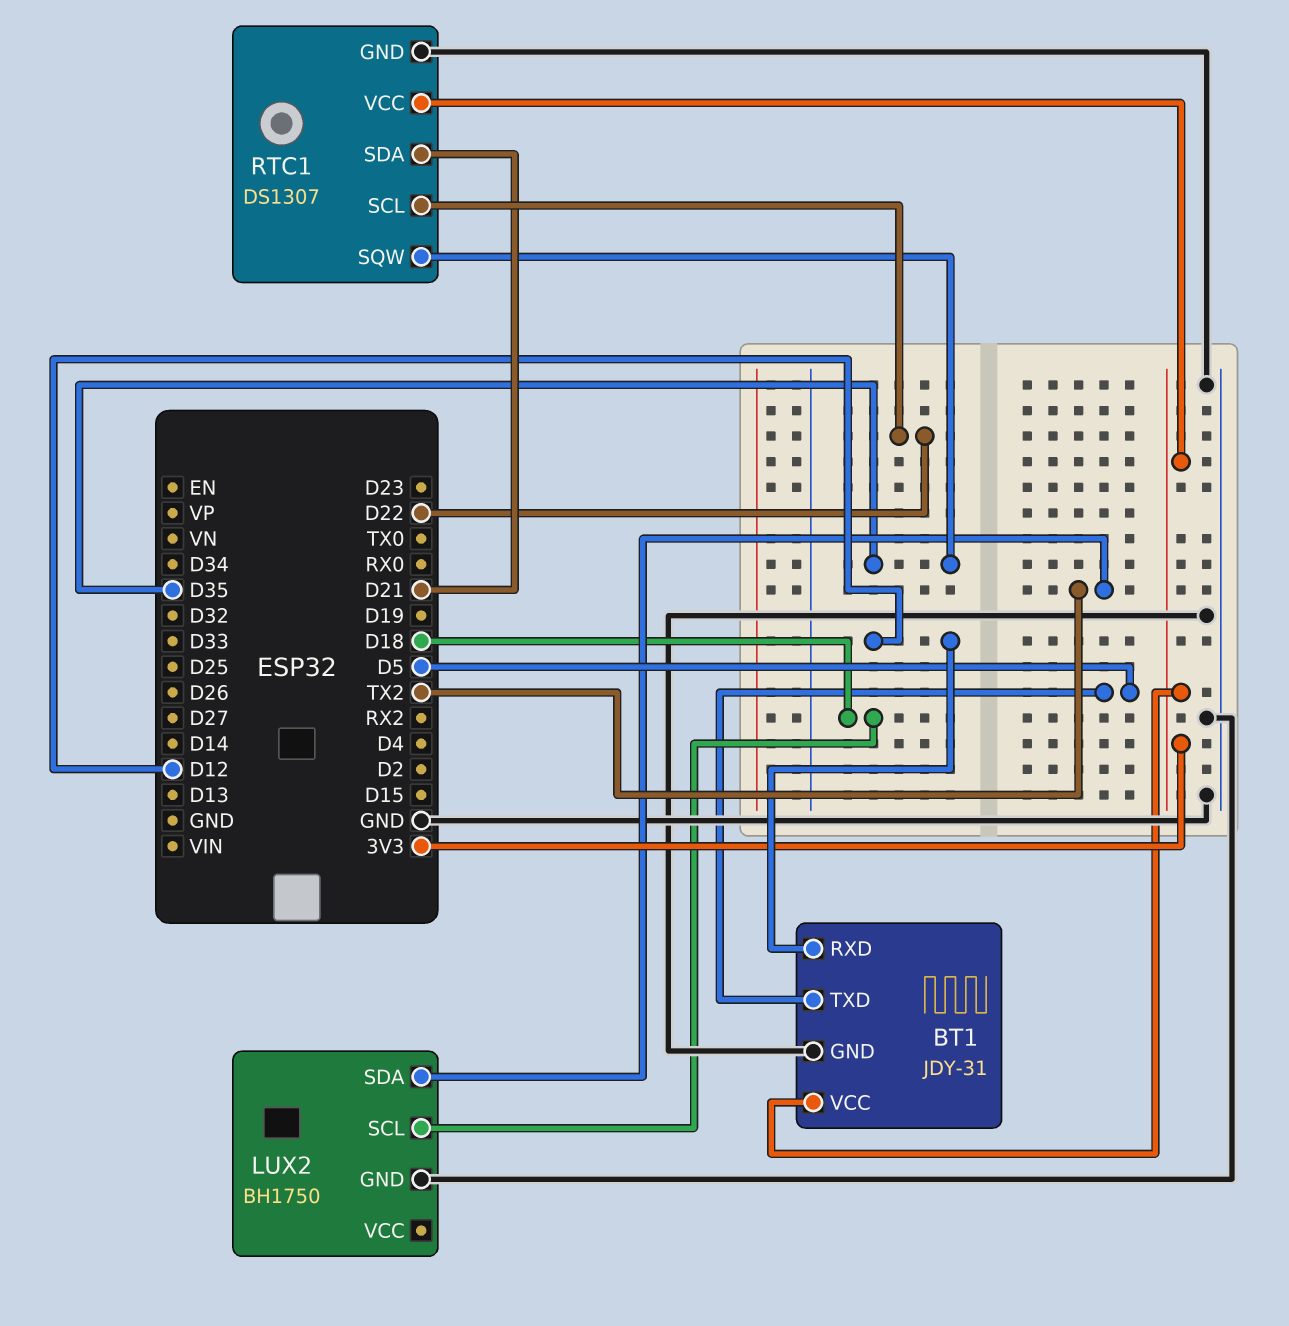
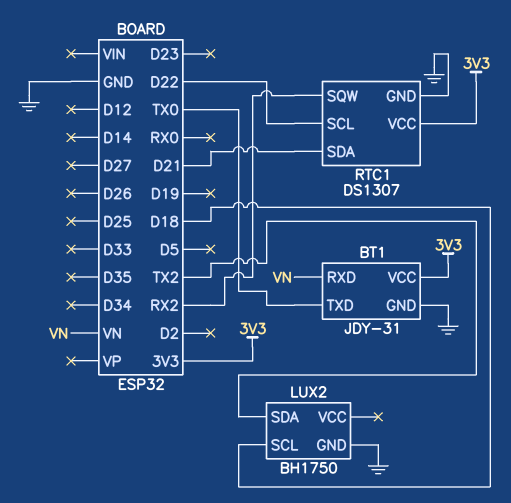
BT1 pin RXD: D12 -> VN
BT1 pin TXD: D5 -> TX0
RTC1 pin SQW: D35 -> RX2

